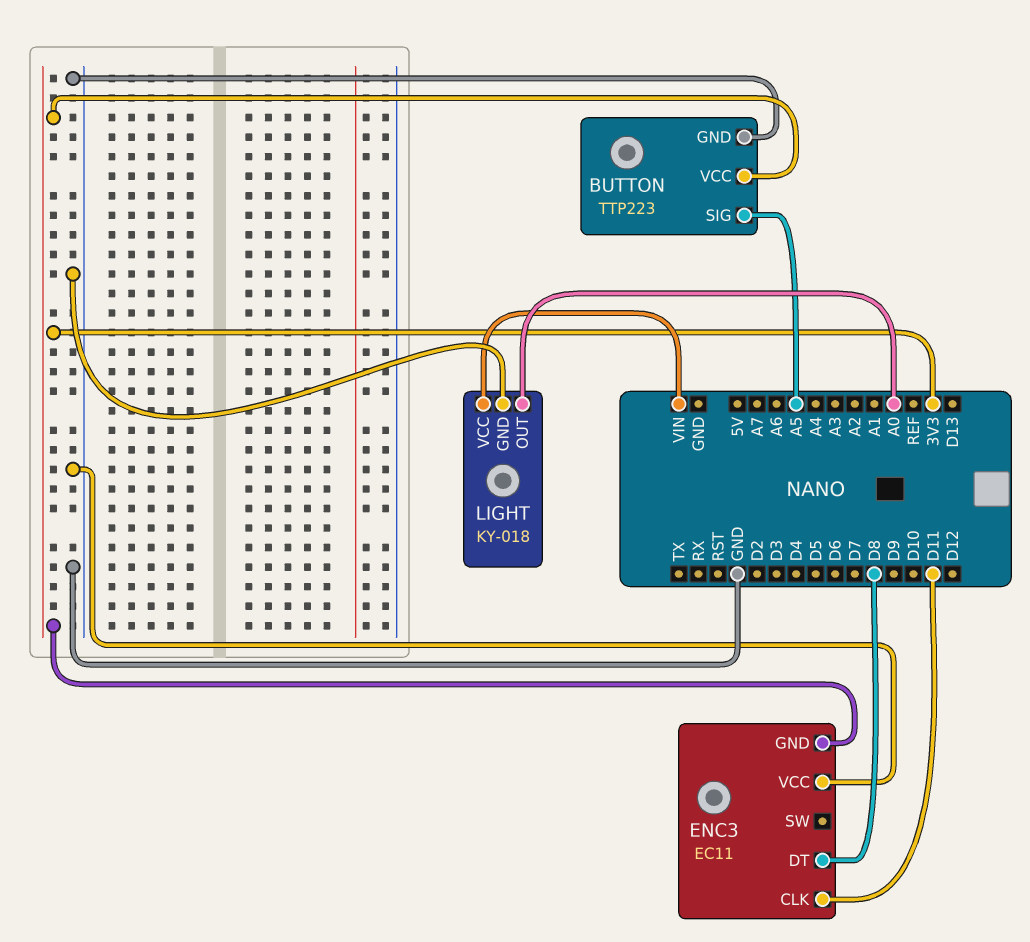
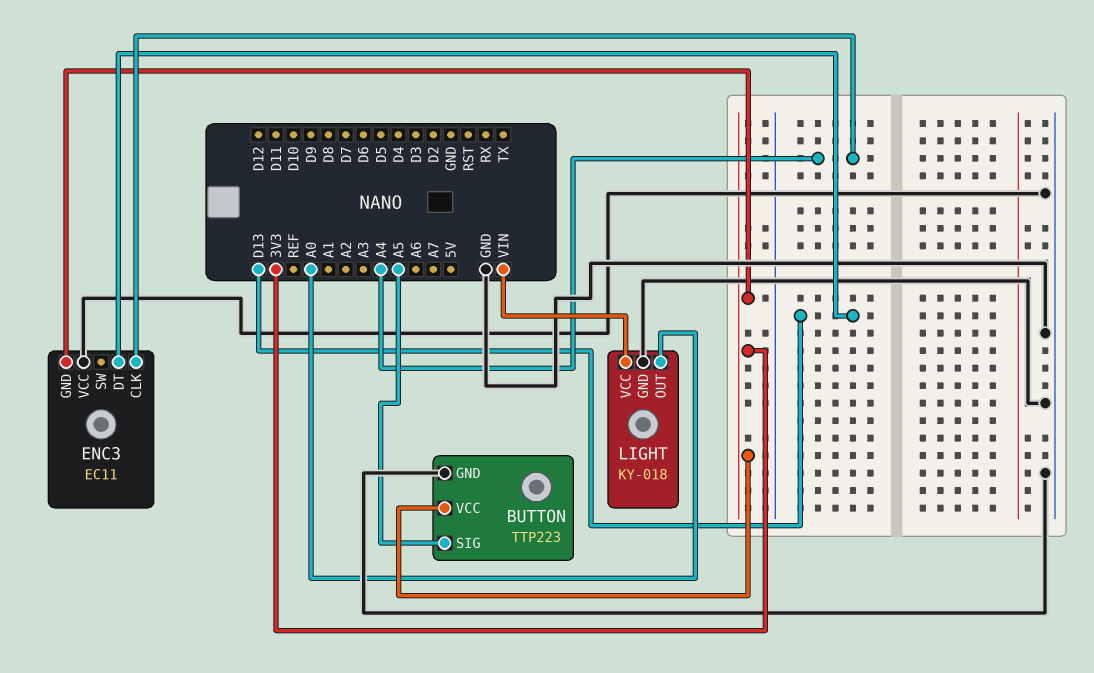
ENC3 pin CLK: D11 -> A4
ENC3 pin DT: D8 -> D13

